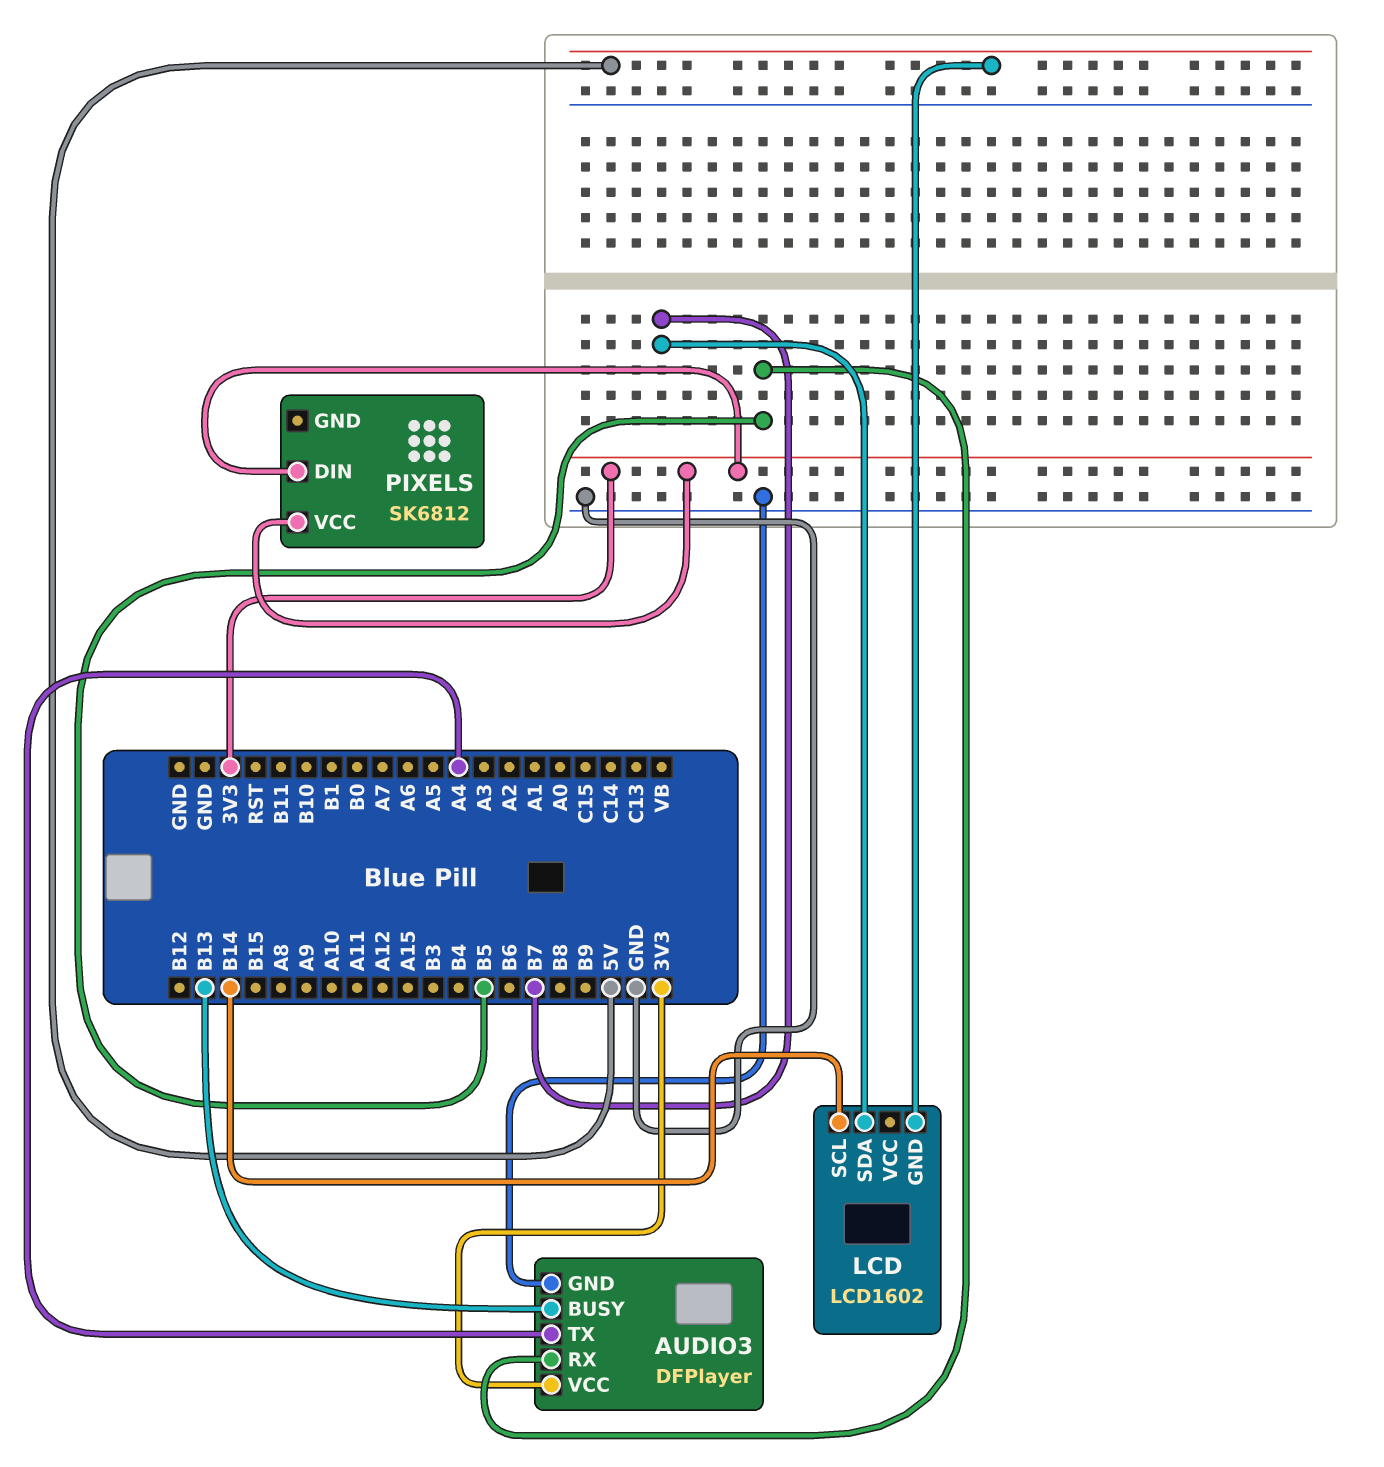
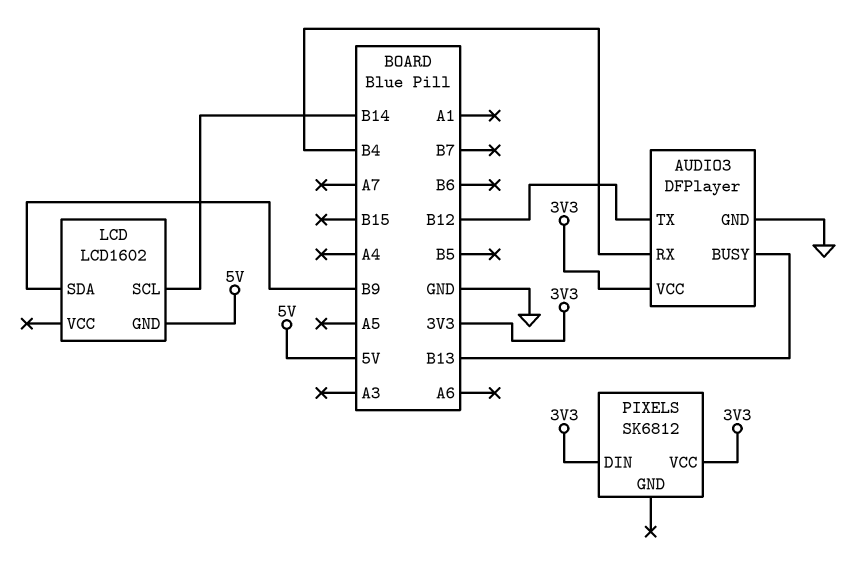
AUDIO3 pin RX: B5 -> B4
AUDIO3 pin TX: A4 -> B12
LCD pin SDA: B7 -> B9

